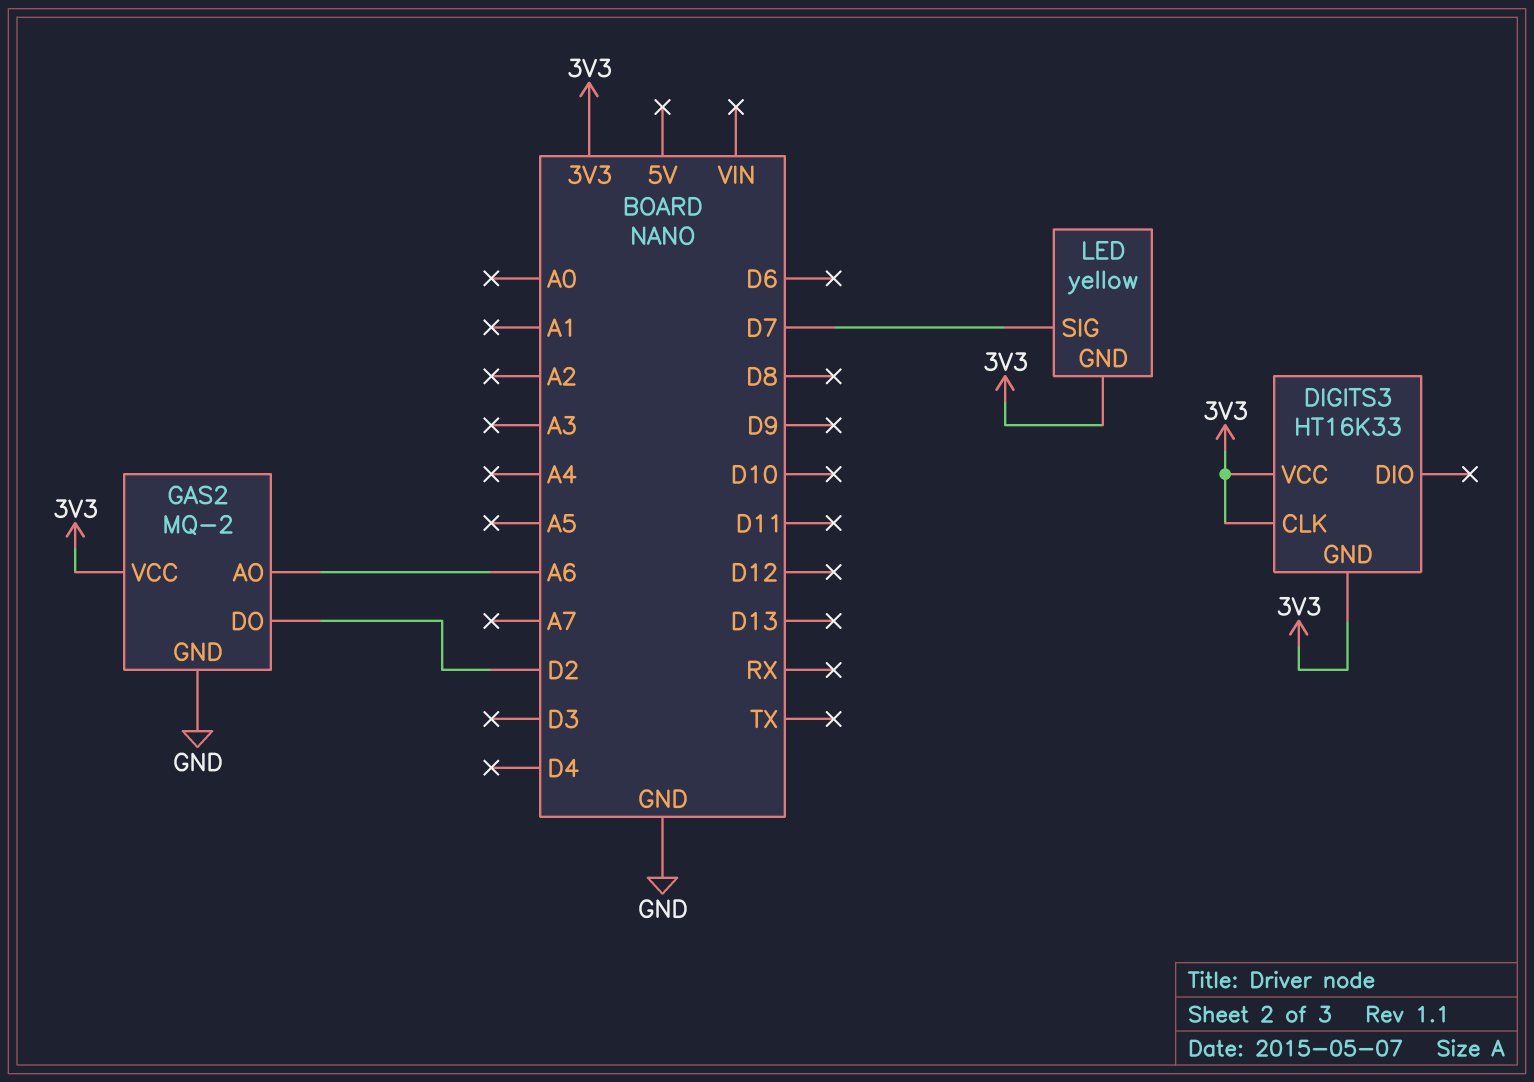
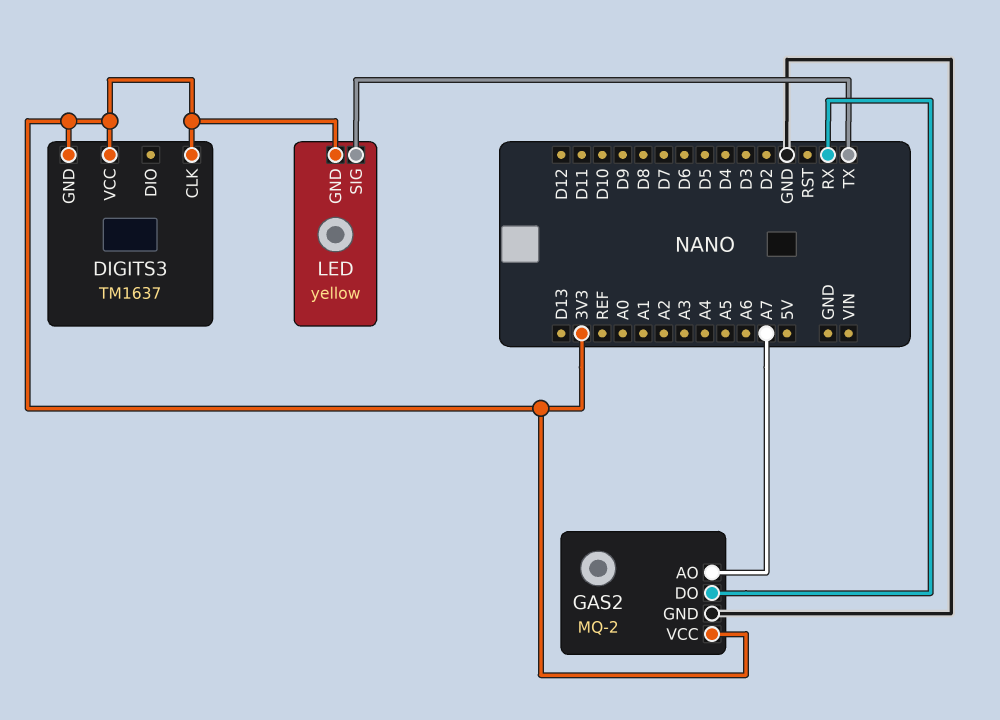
DIGITS3: HT16K33 -> TM1637
GAS2 pin AO: A6 -> A7
GAS2 pin DO: D2 -> RX
LED pin SIG: D7 -> TX

